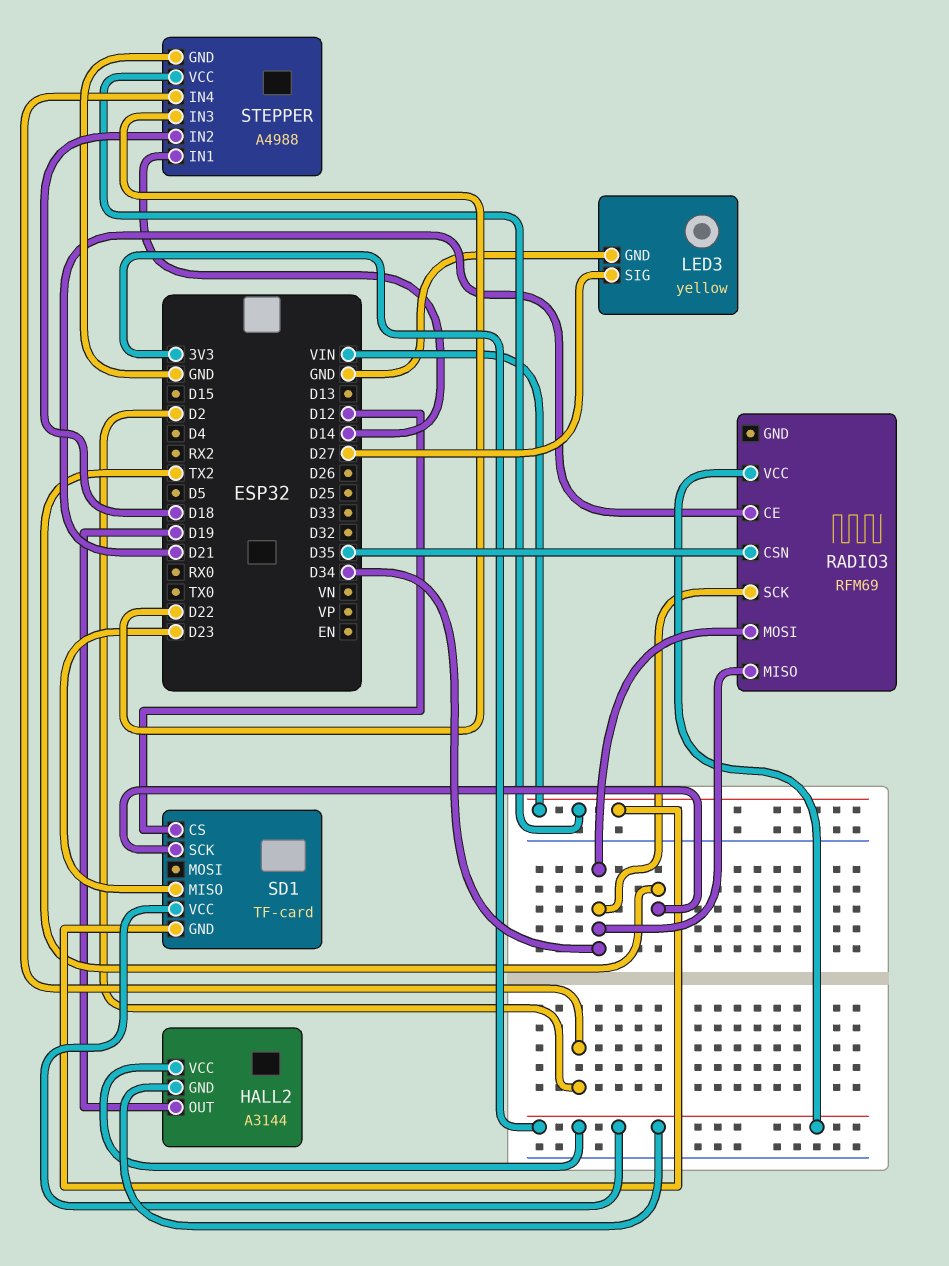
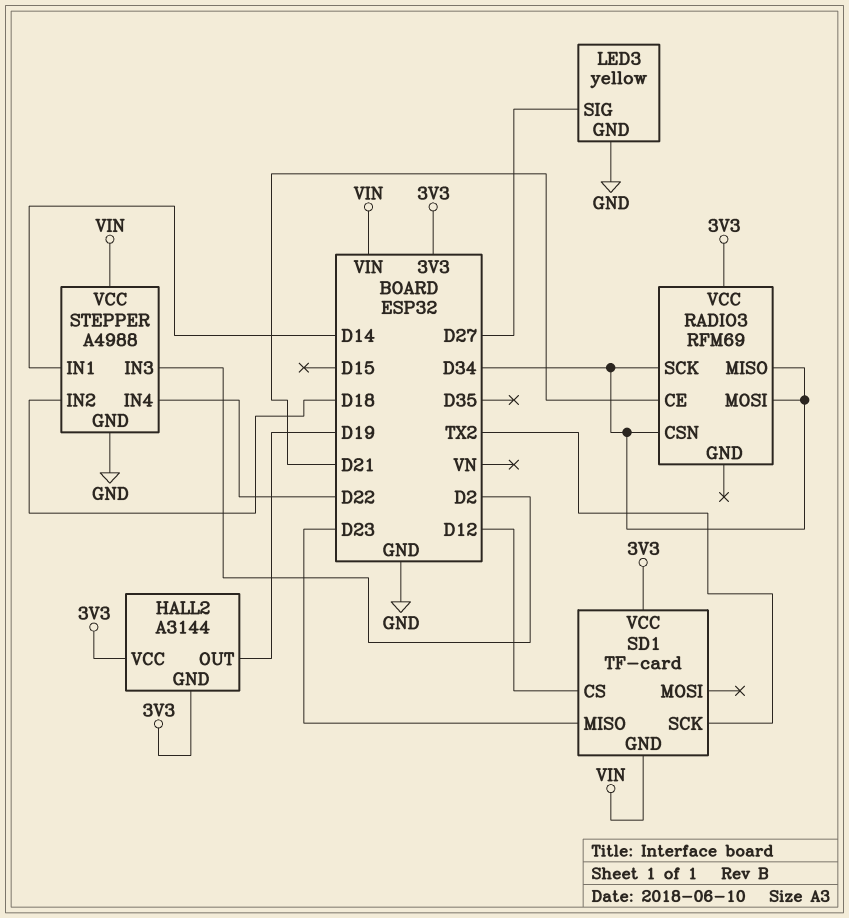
RADIO3 pin CSN: D35 -> D34
STEPPER pin IN3: D22 -> D2
STEPPER pin IN4: D2 -> D22

